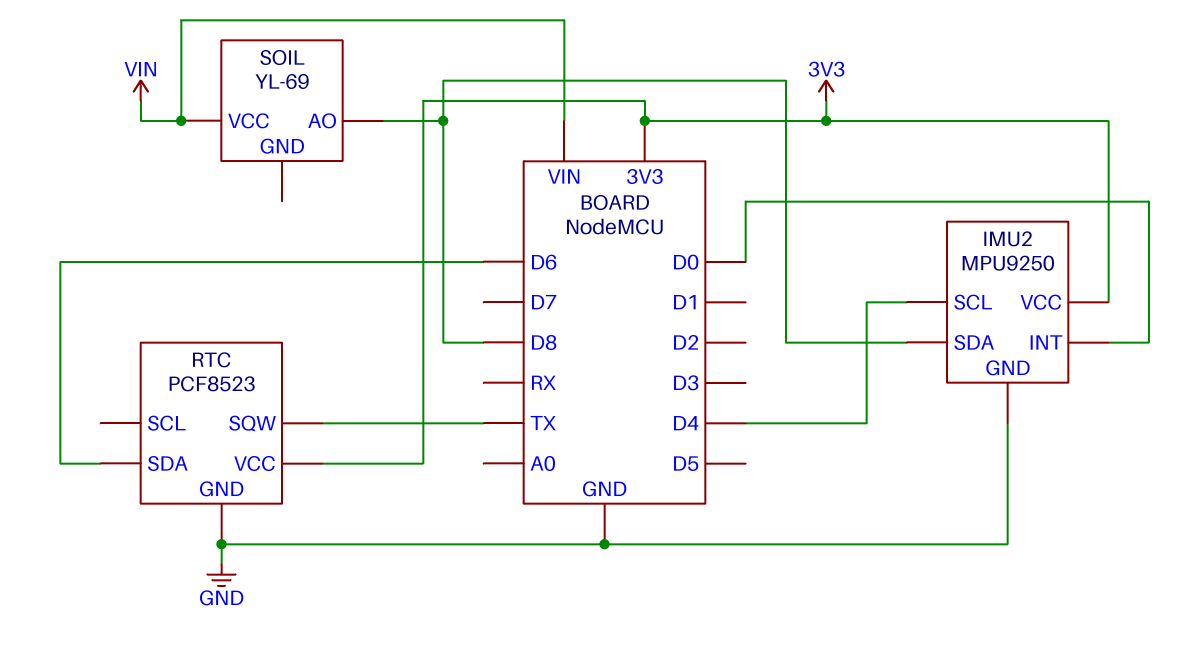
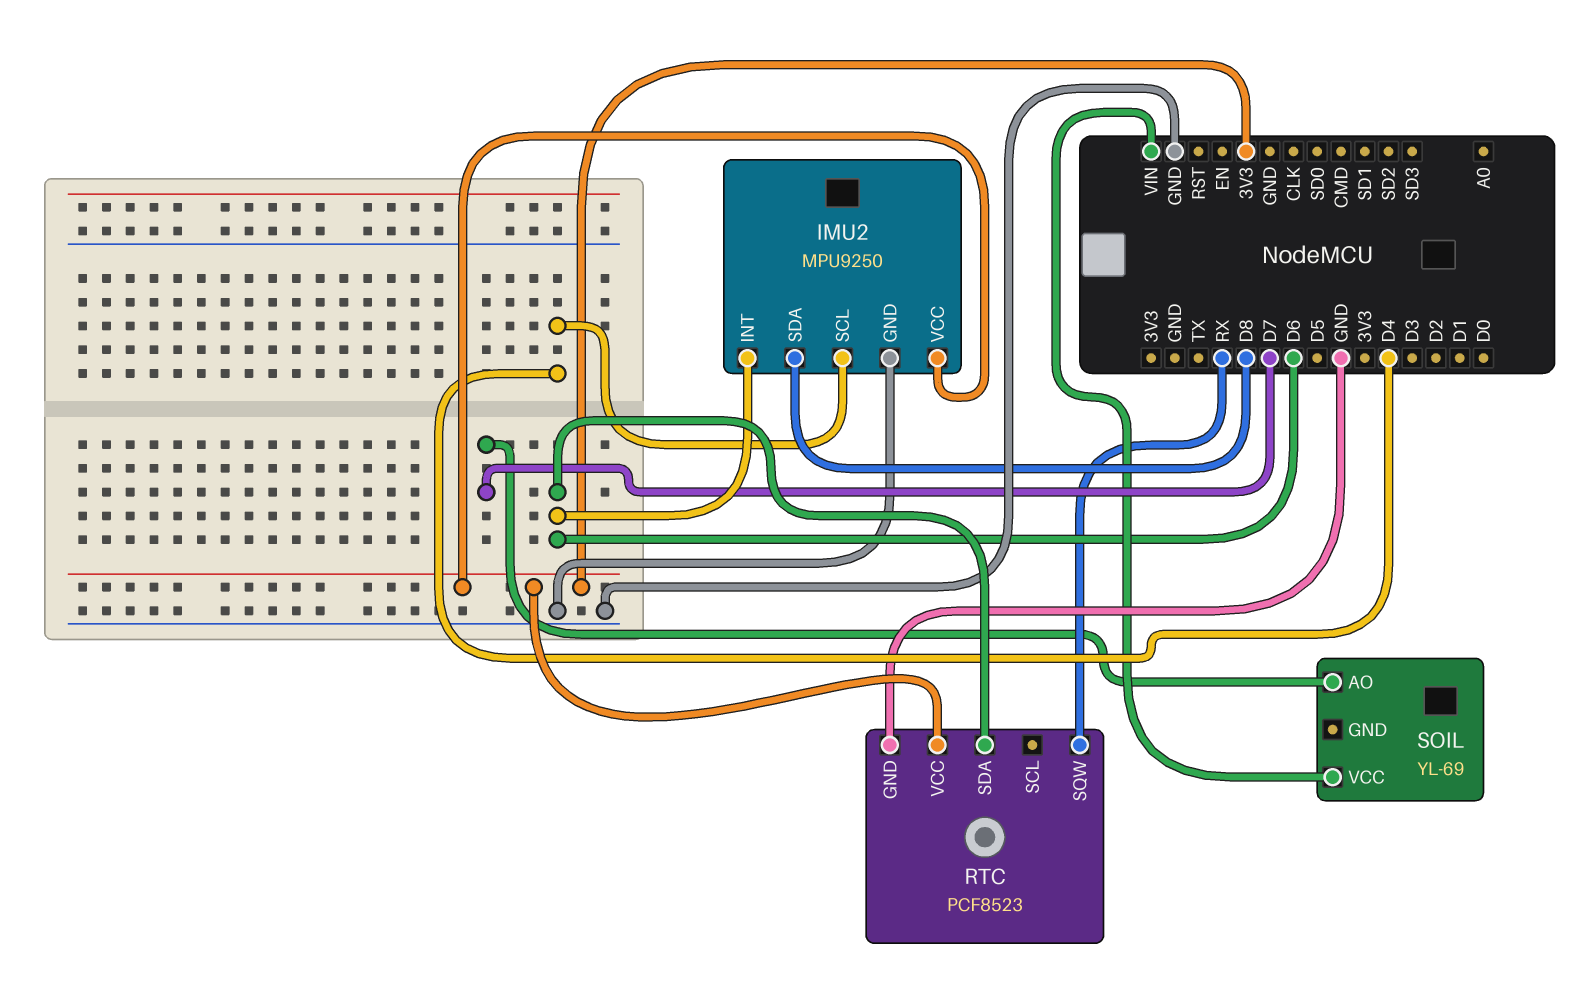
IMU2 pin INT: D0 -> D6
RTC pin SQW: TX -> RX
SOIL pin AO: D8 -> D7

